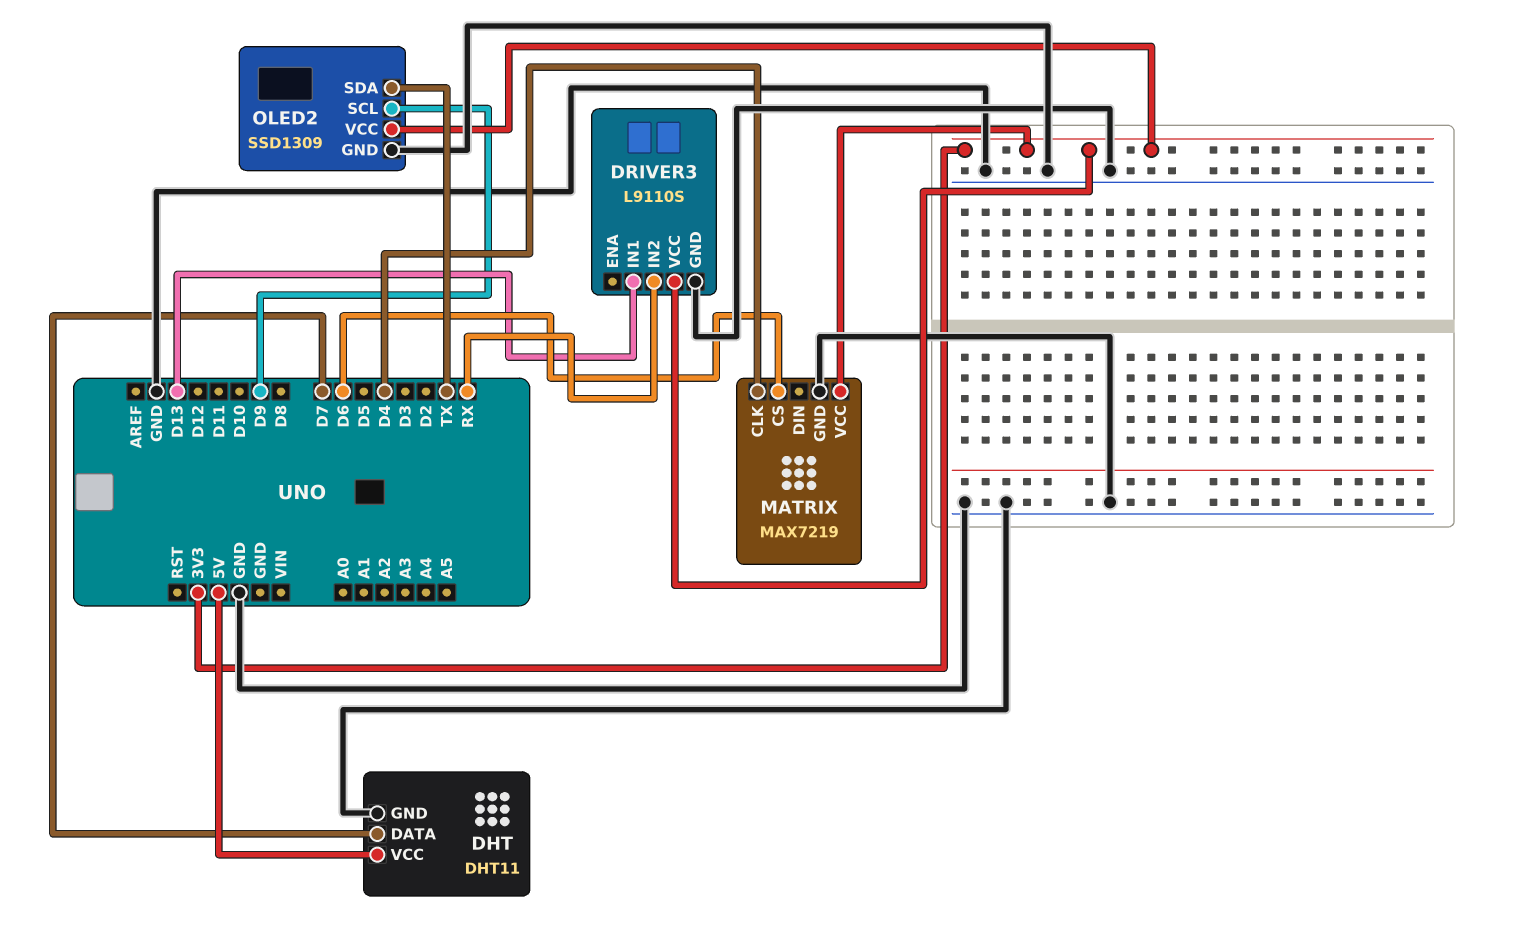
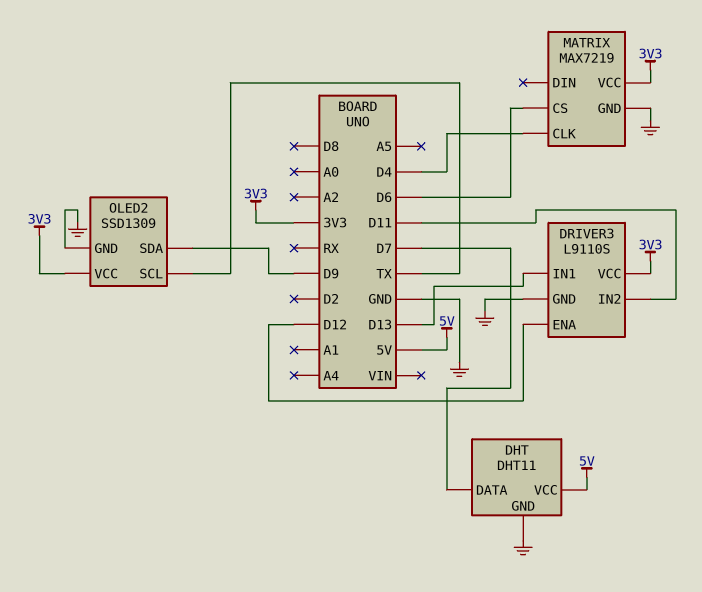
DRIVER3 pin ENA: none -> D12
DRIVER3 pin IN2: RX -> D11
OLED2 pin SCL: D9 -> TX
OLED2 pin SDA: TX -> D9

